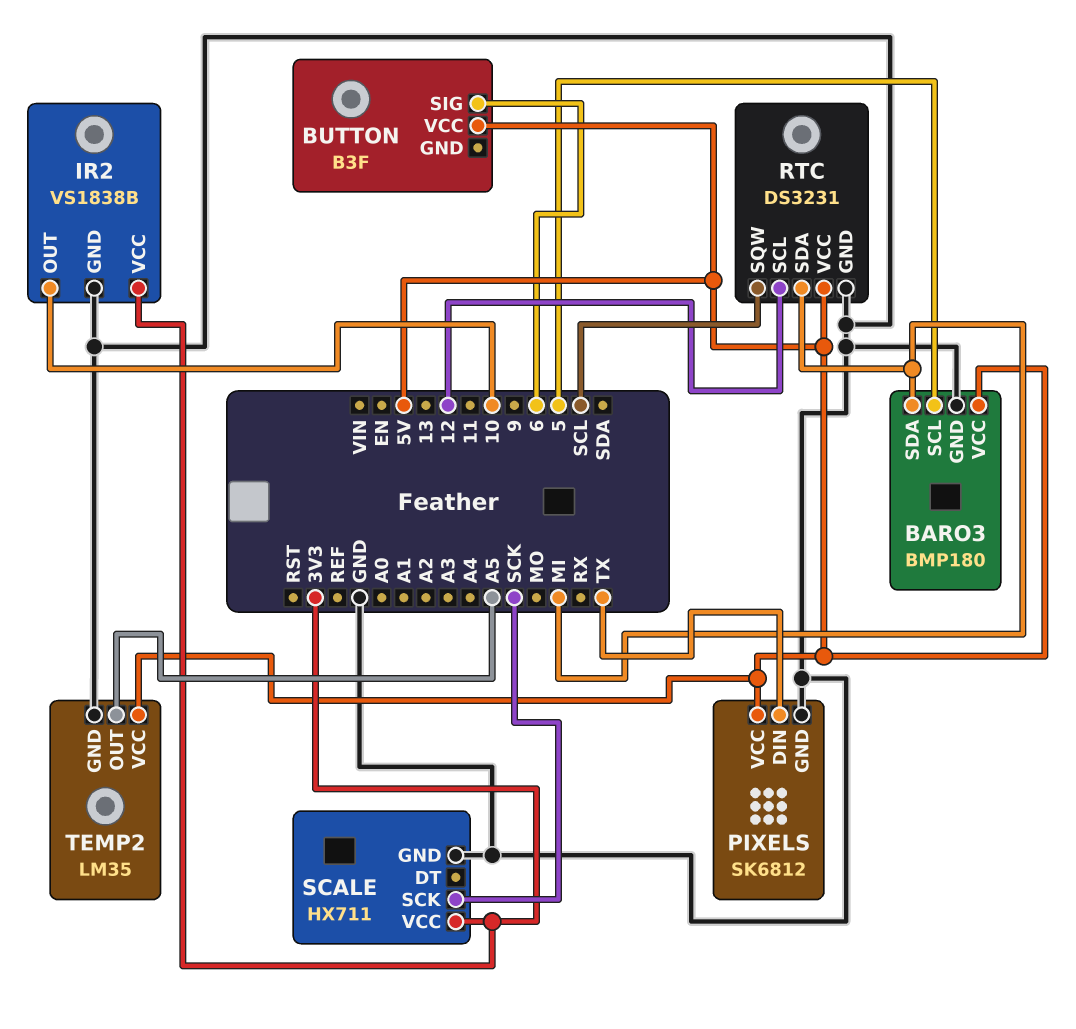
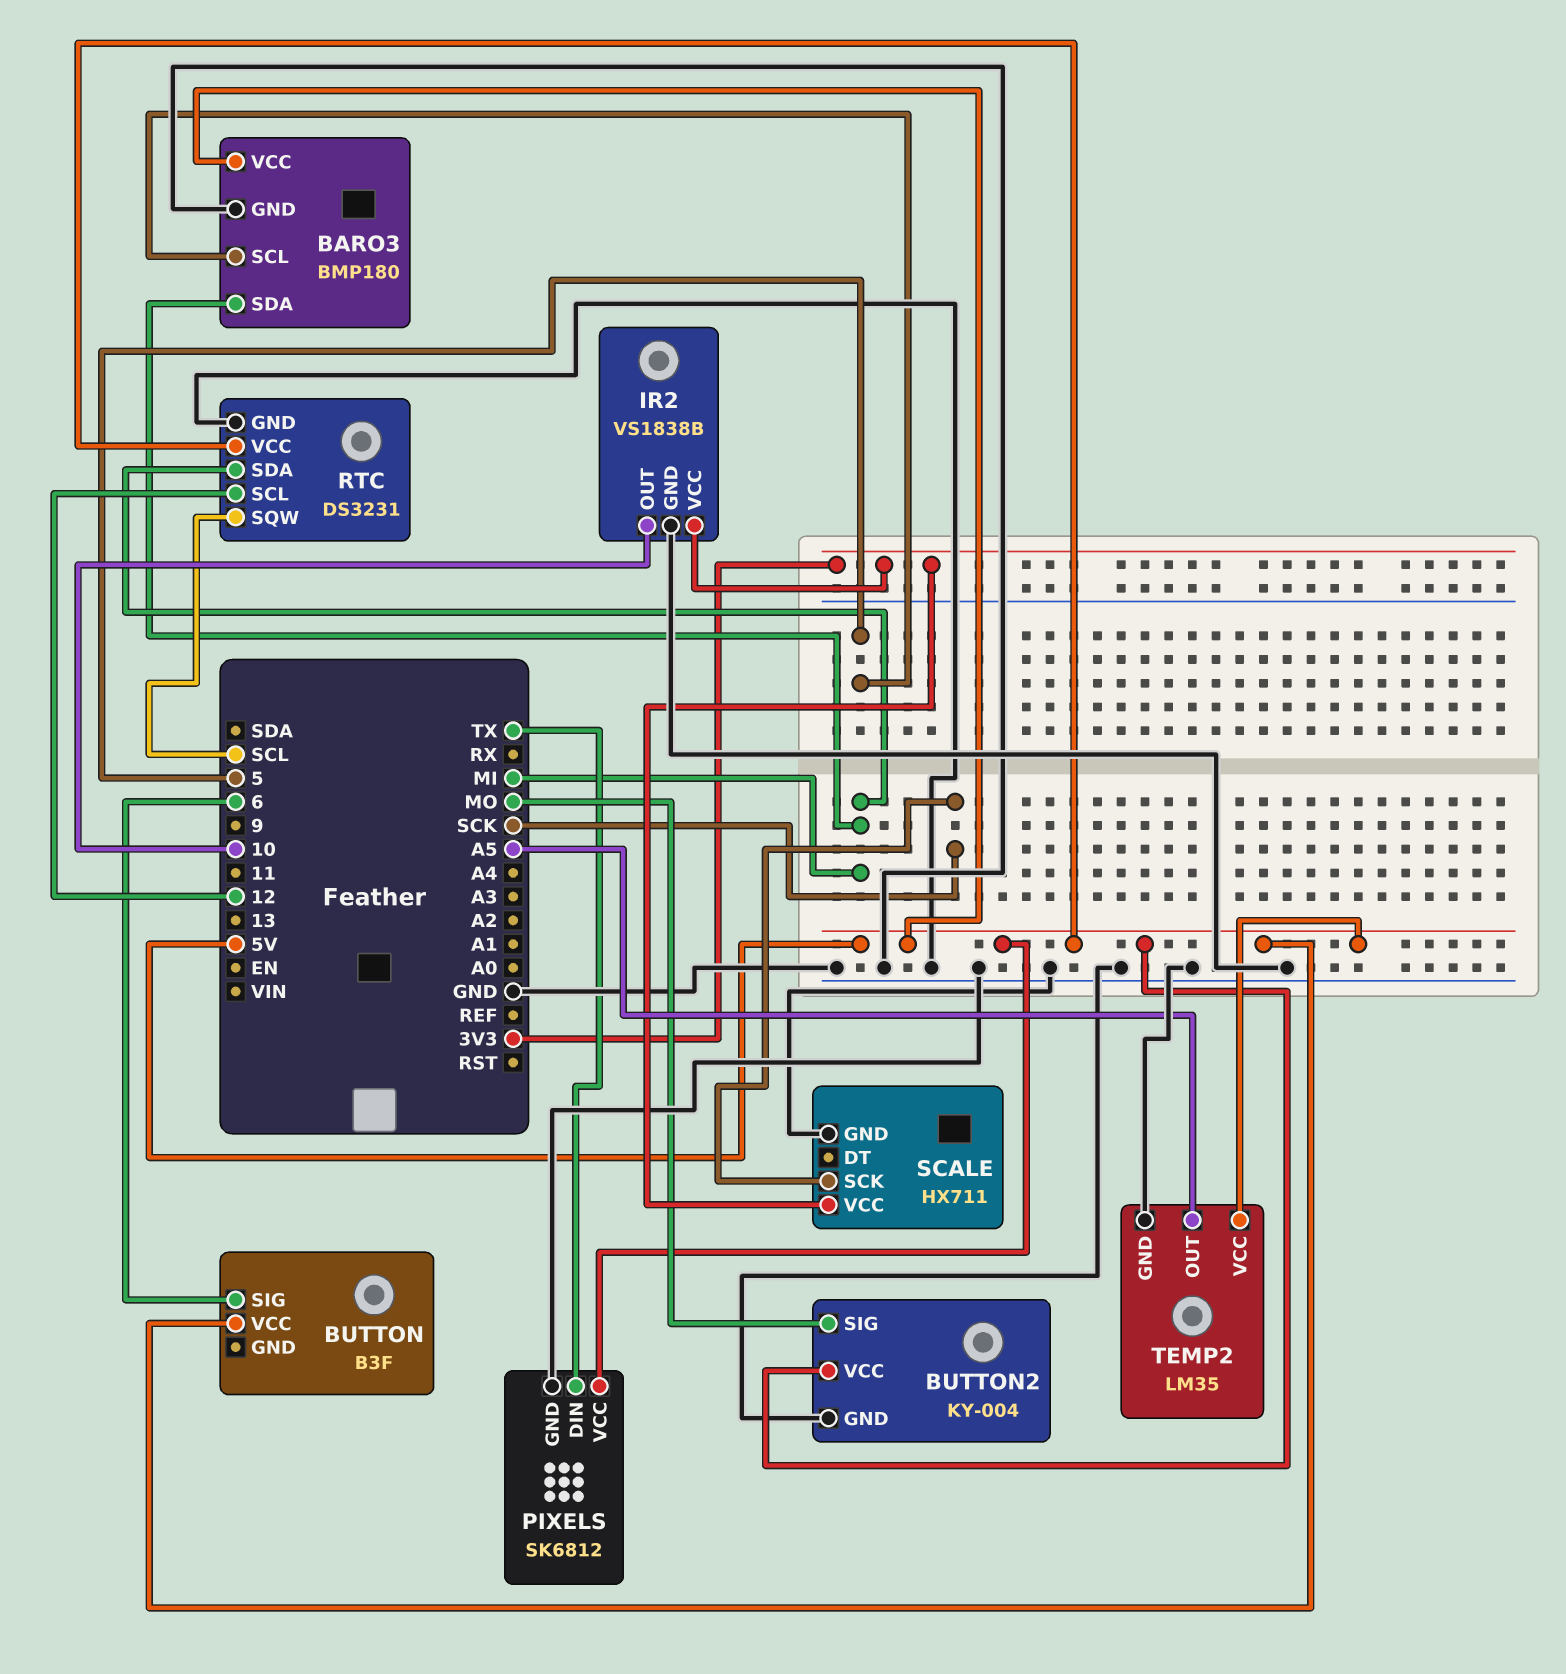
BUTTON2: none -> KY-004
BUTTON2 pin GND: none -> GND
BUTTON2 pin SIG: none -> MO
BUTTON2 pin VCC: none -> 5V

